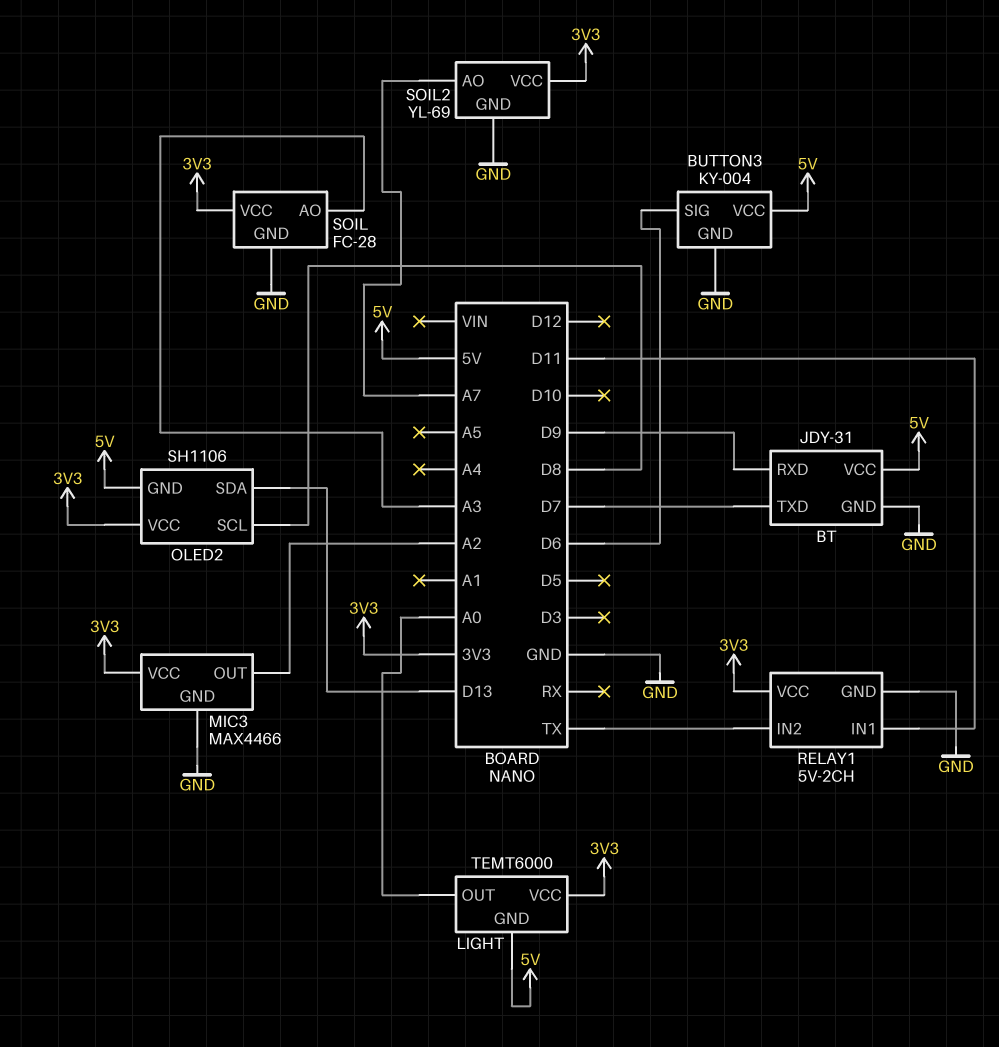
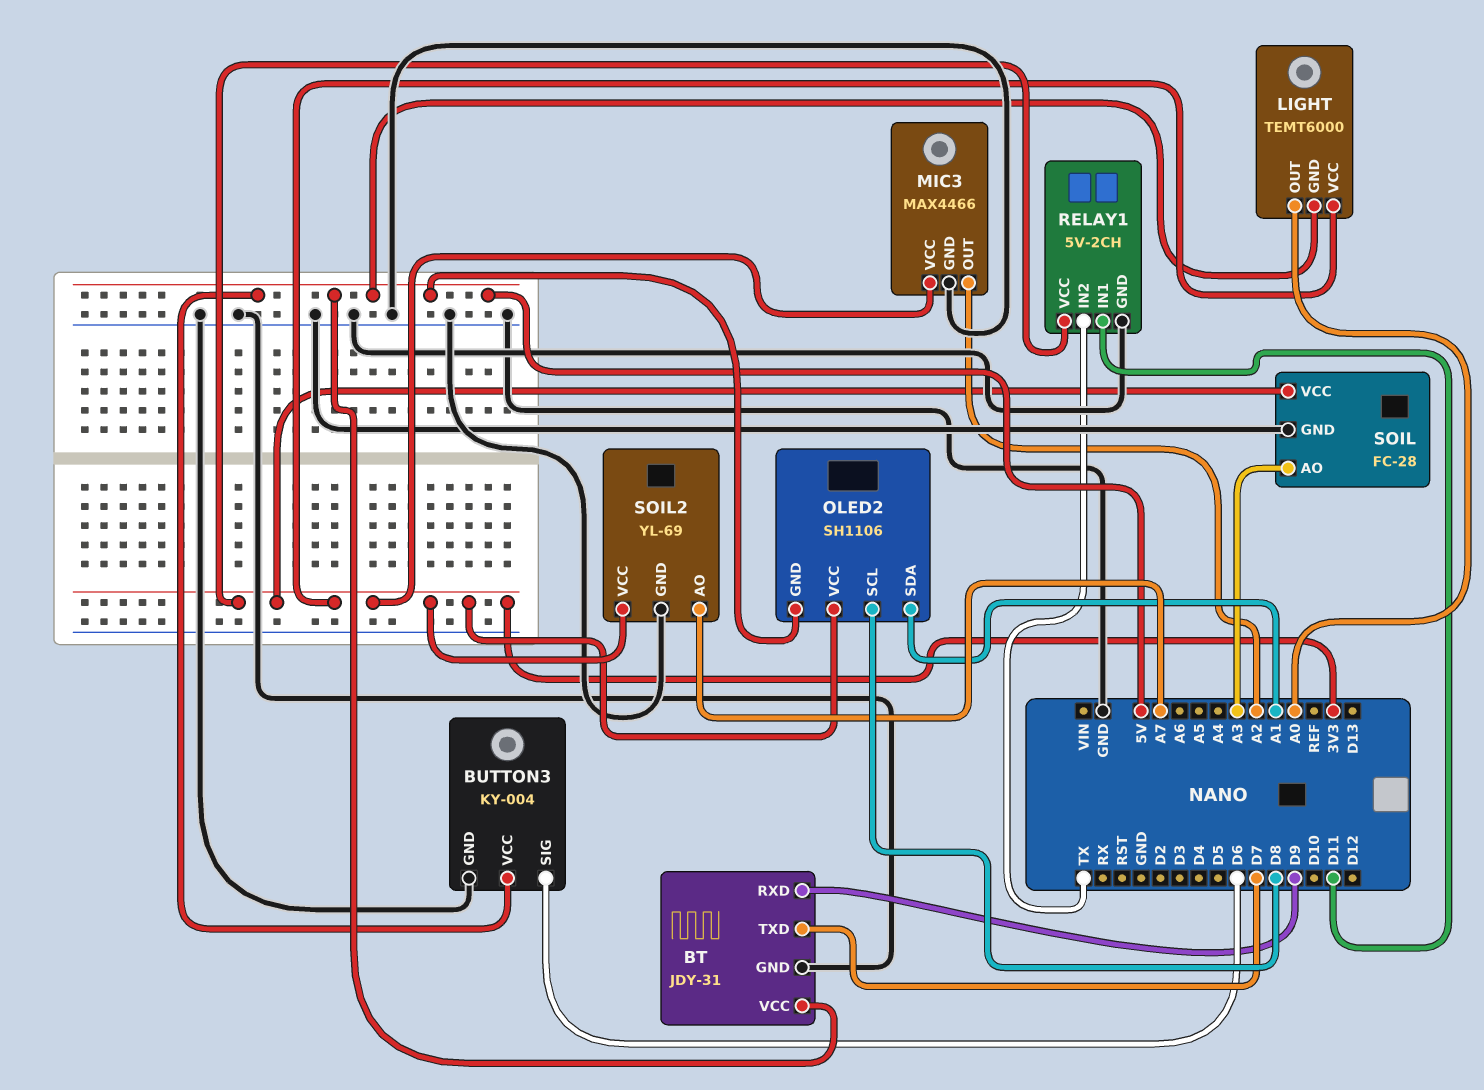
OLED2 pin SDA: D13 -> A1

